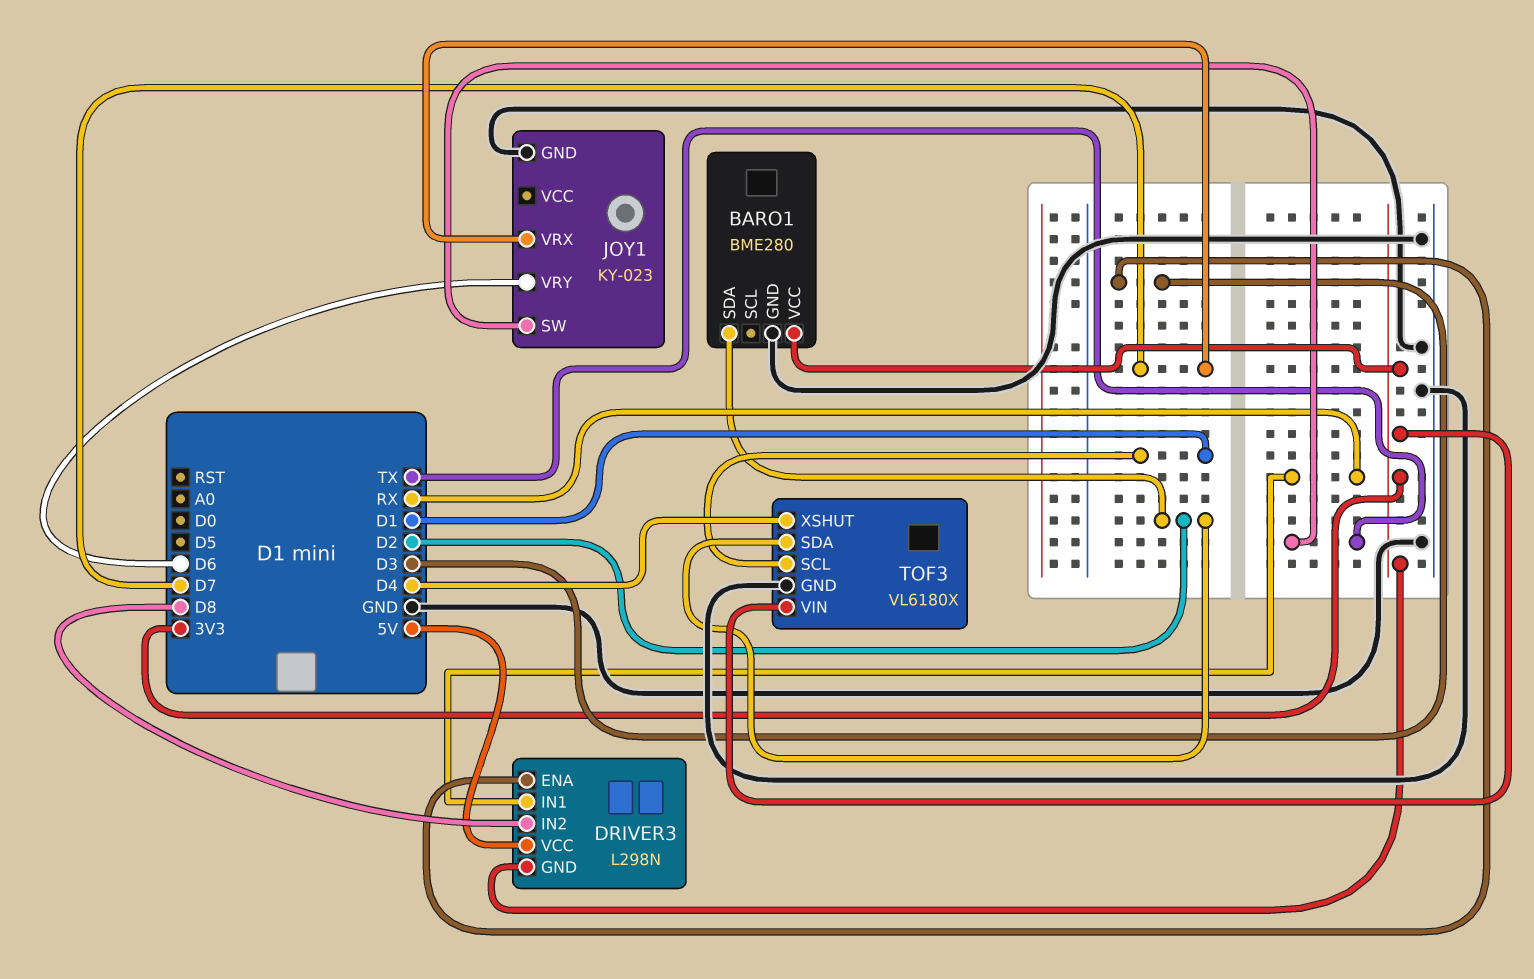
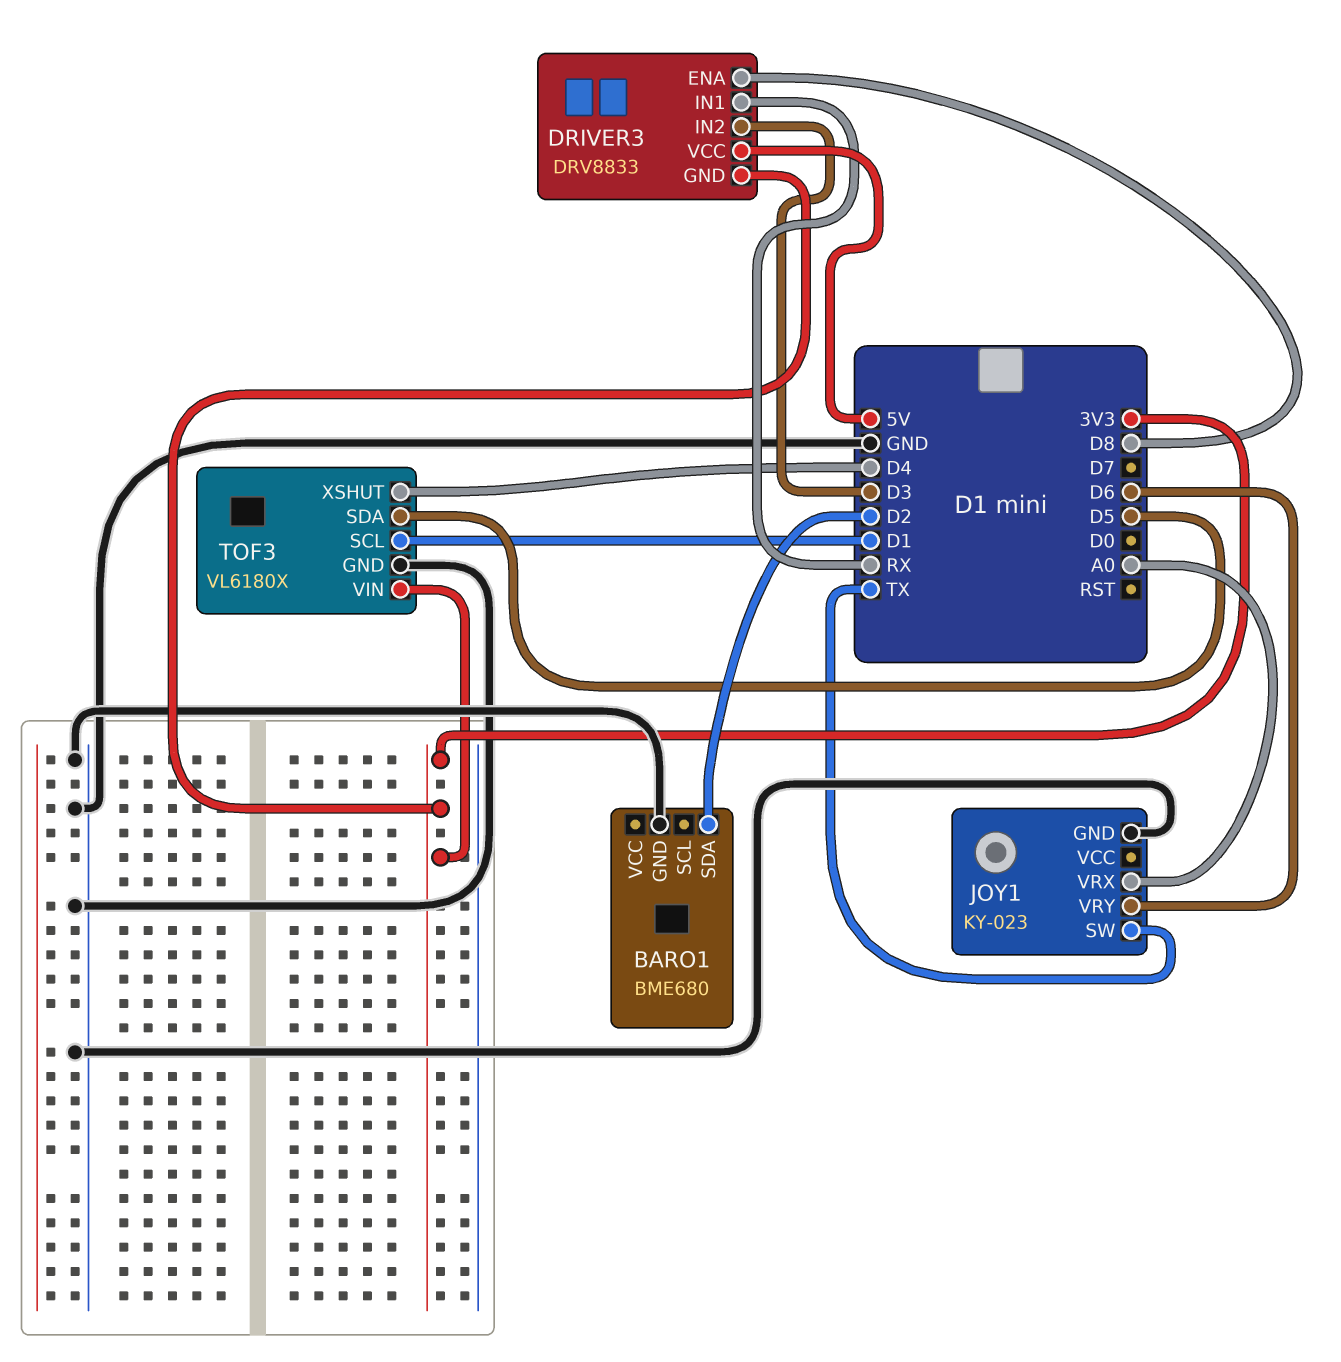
BARO1: BME280 -> BME680
BARO1 pin VCC: 3V3 -> none
DRIVER3: L298N -> DRV8833
DRIVER3 pin ENA: D3 -> D8
DRIVER3 pin IN2: D8 -> D3
JOY1 pin VRX: D7 -> A0
TOF3 pin SDA: D2 -> D5

